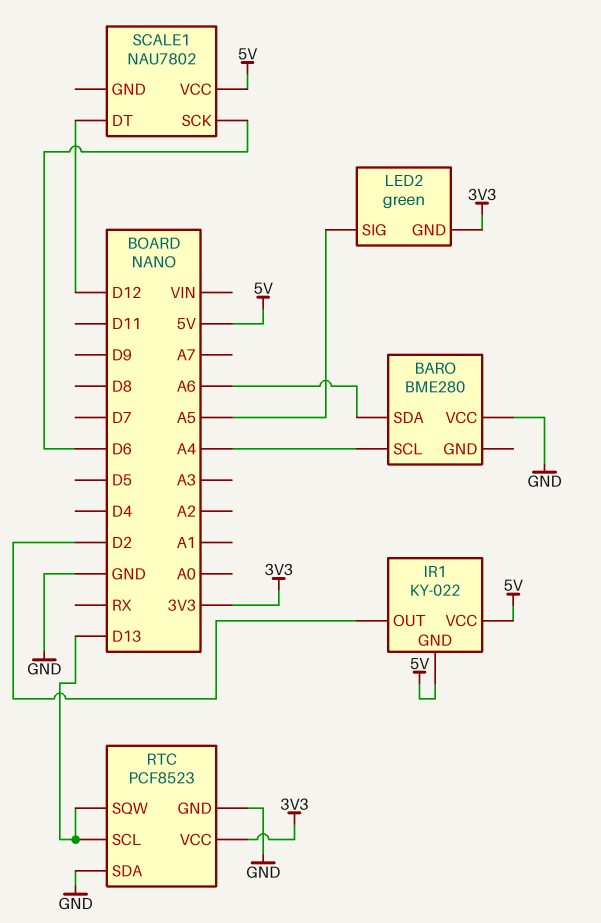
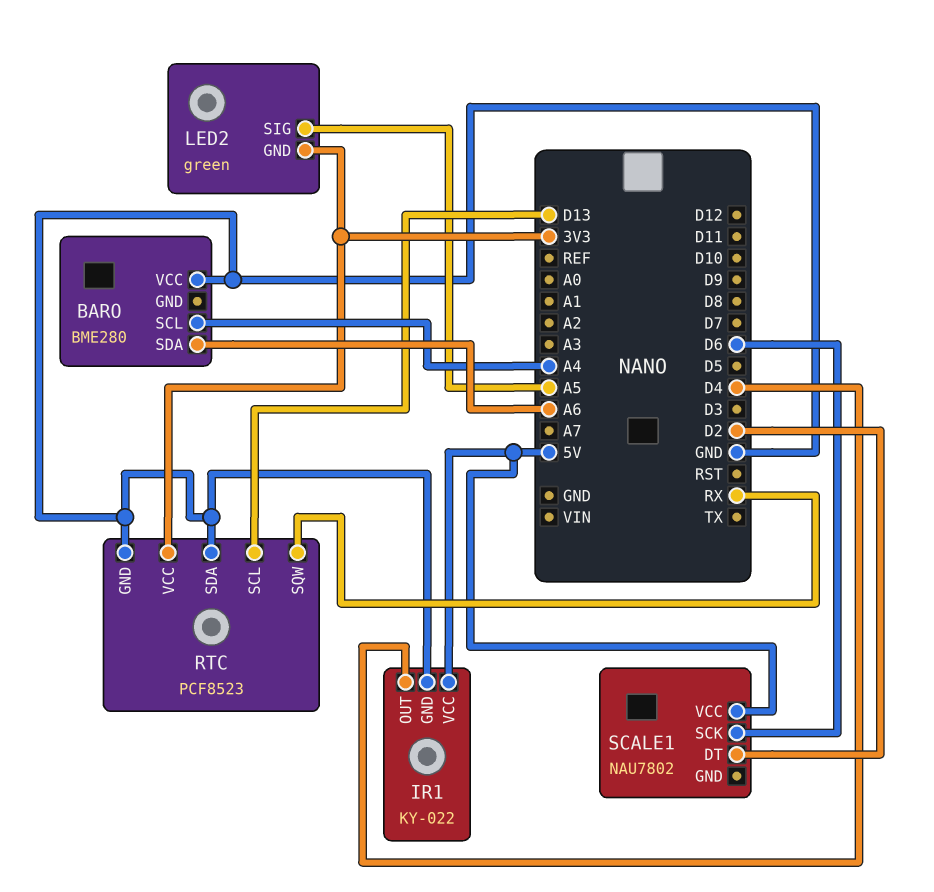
IR1 pin GND: 5V -> GND
IR1 pin OUT: D2 -> D4
RTC pin SQW: D13 -> RX
SCALE1 pin DT: D12 -> D2

